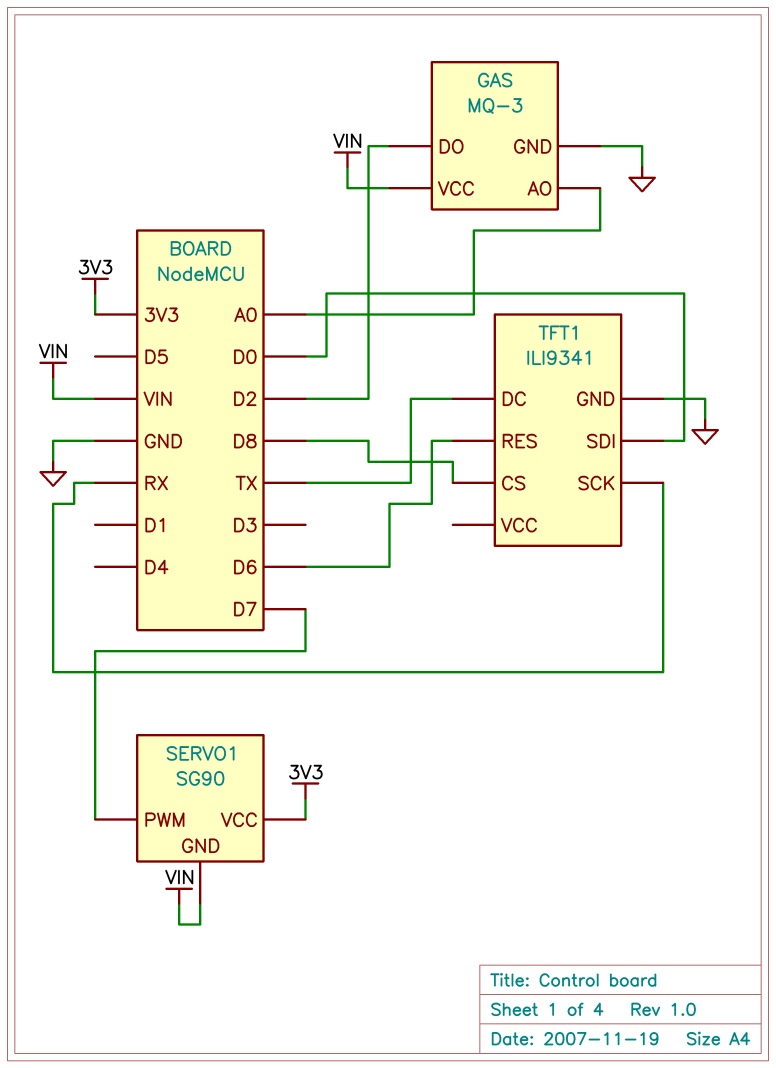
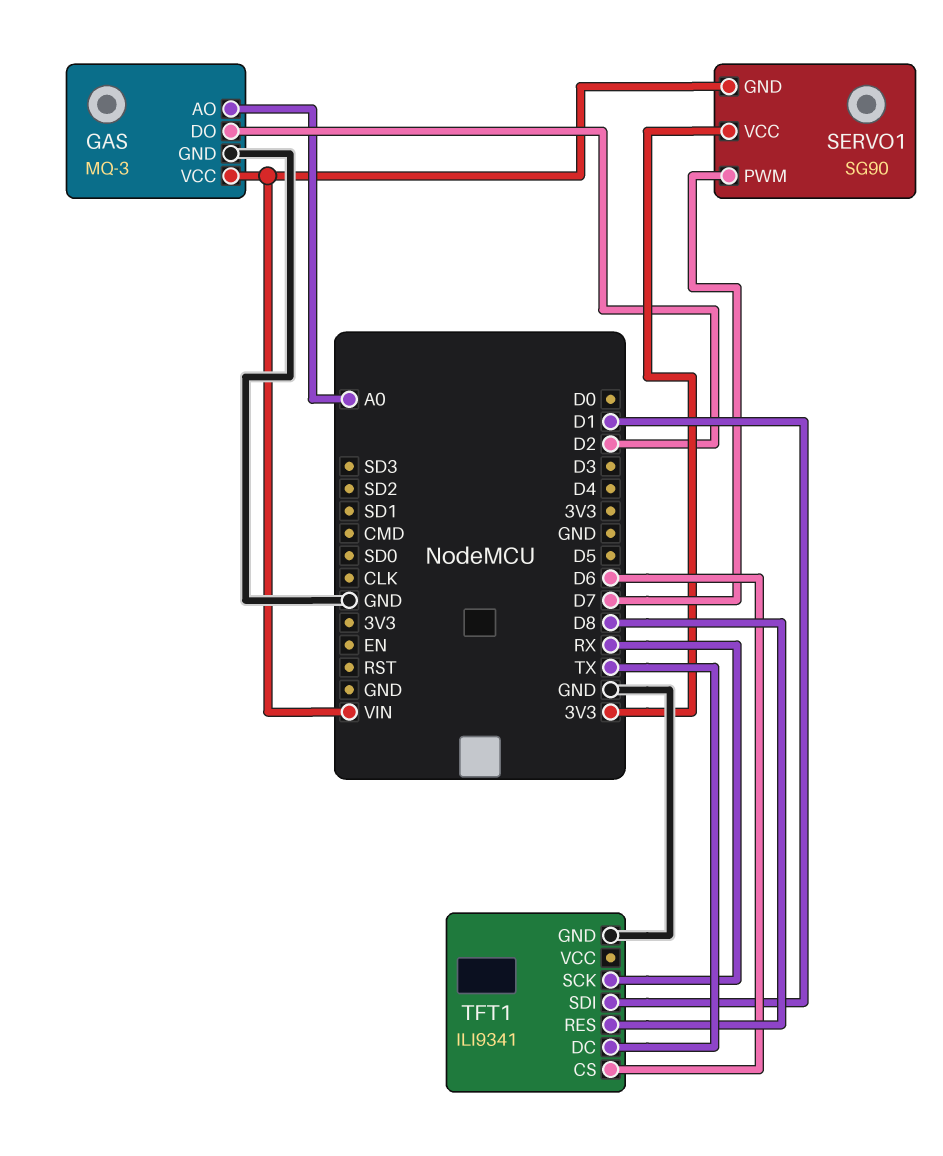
TFT1 pin CS: D8 -> D6
TFT1 pin RES: D6 -> D8
TFT1 pin SDI: D0 -> D1

